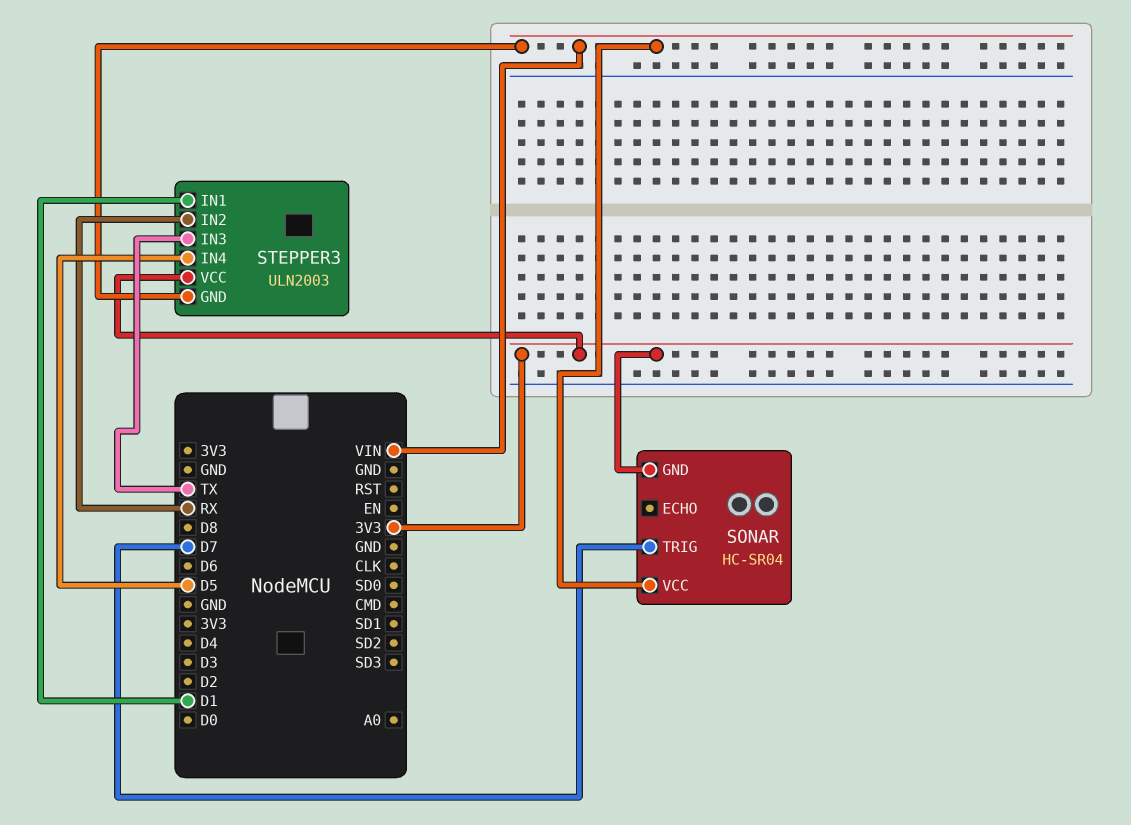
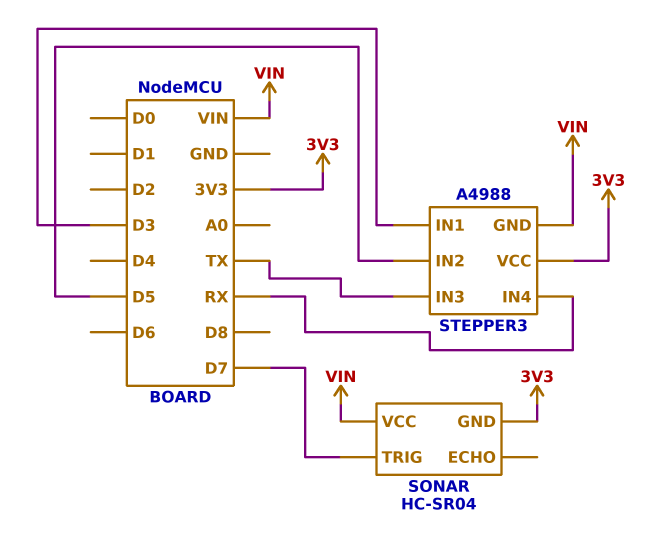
STEPPER3: ULN2003 -> A4988
STEPPER3 pin IN1: D1 -> D3
STEPPER3 pin IN2: RX -> D5
STEPPER3 pin IN4: D5 -> RX

